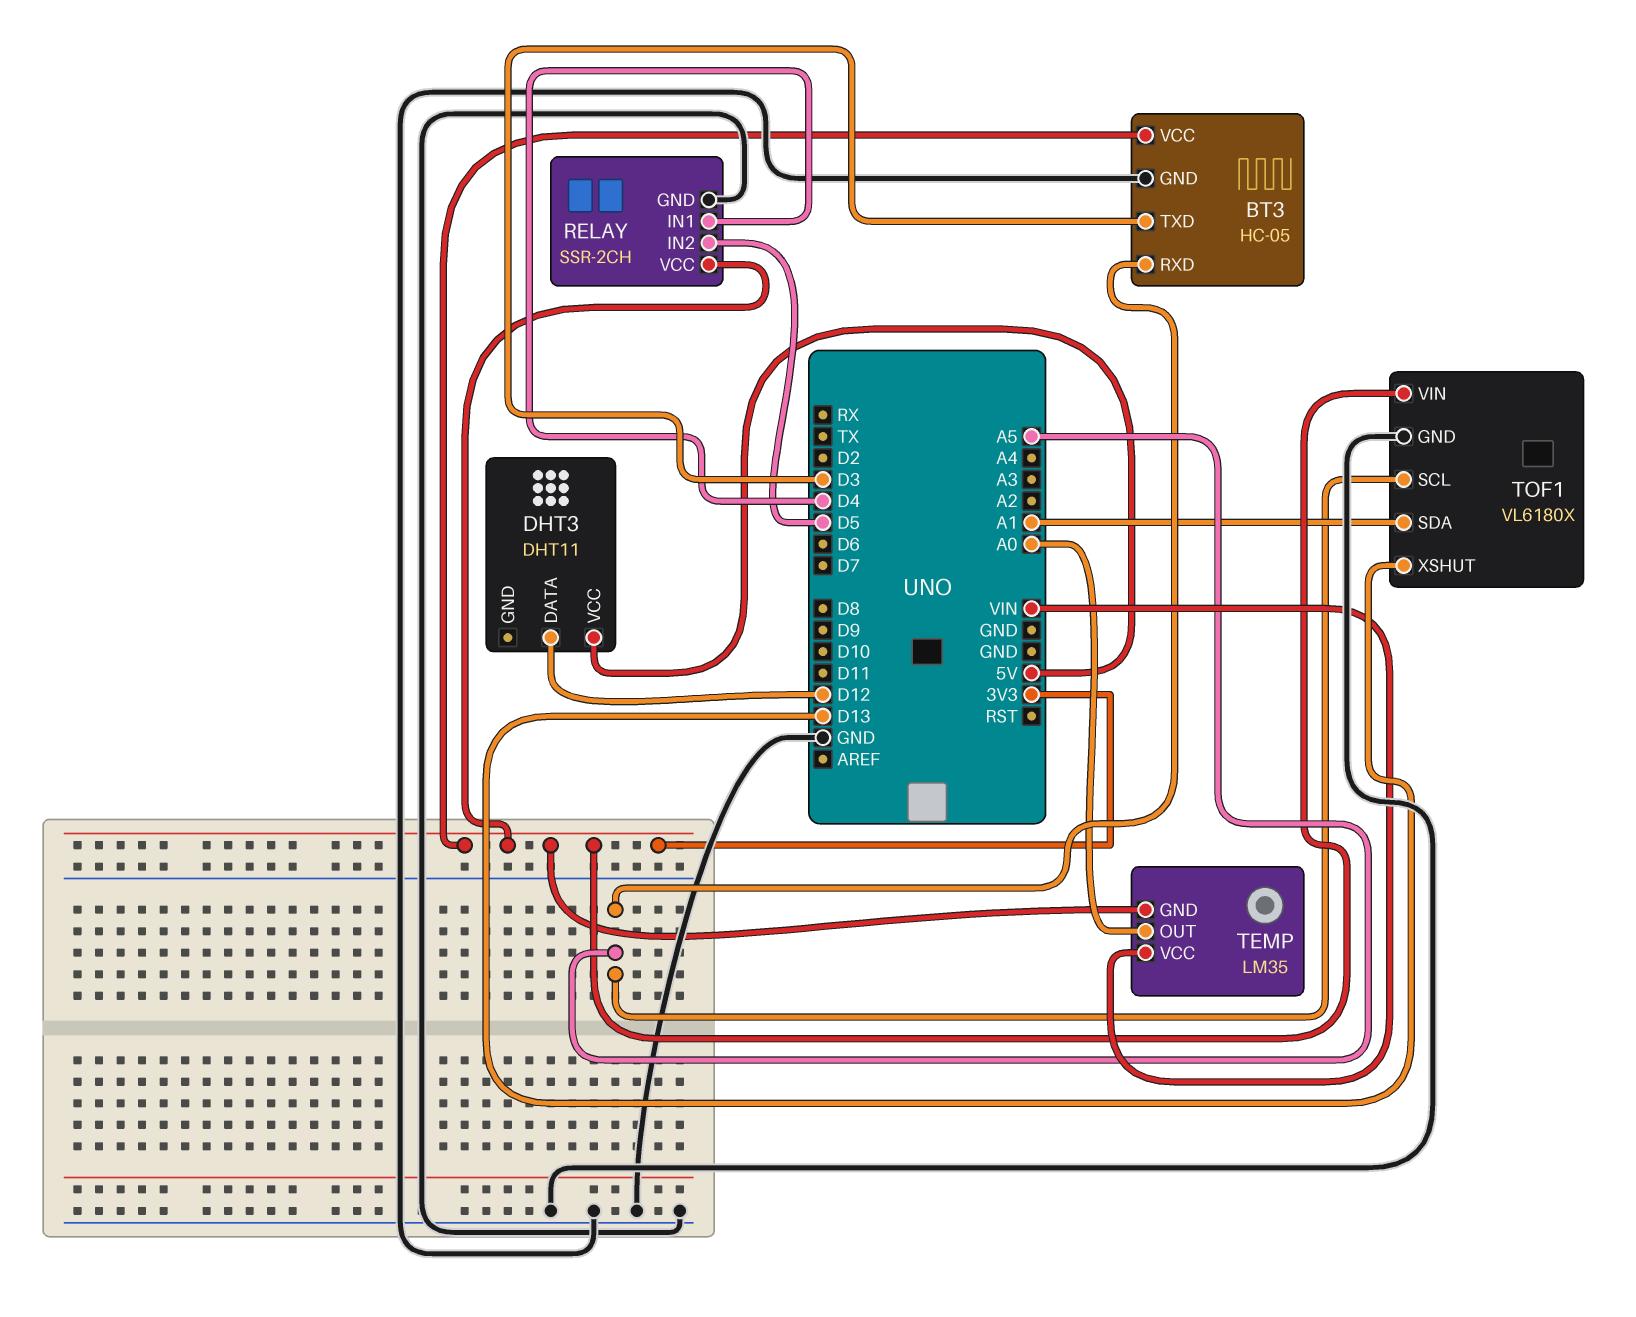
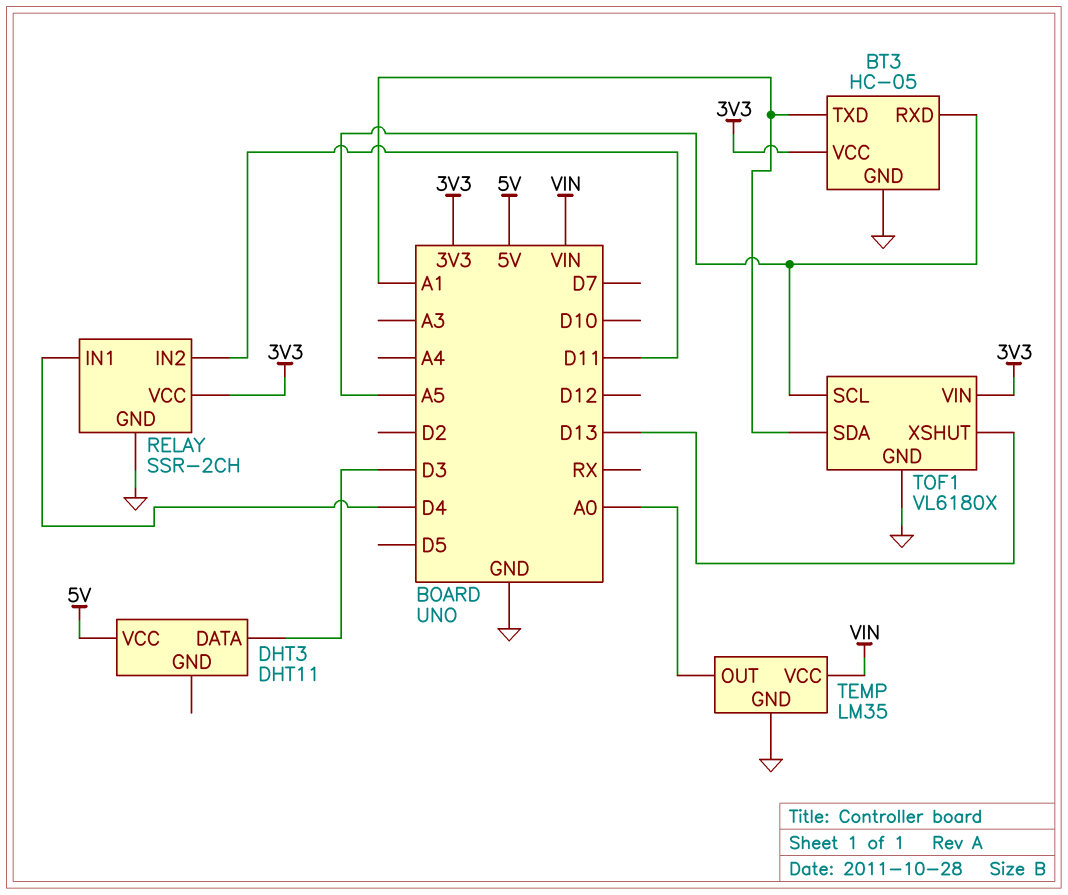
BT3 pin TXD: D3 -> A1
DHT3 pin DATA: D12 -> D3
RELAY pin IN2: D5 -> D11
TEMP pin GND: 3V3 -> GND

